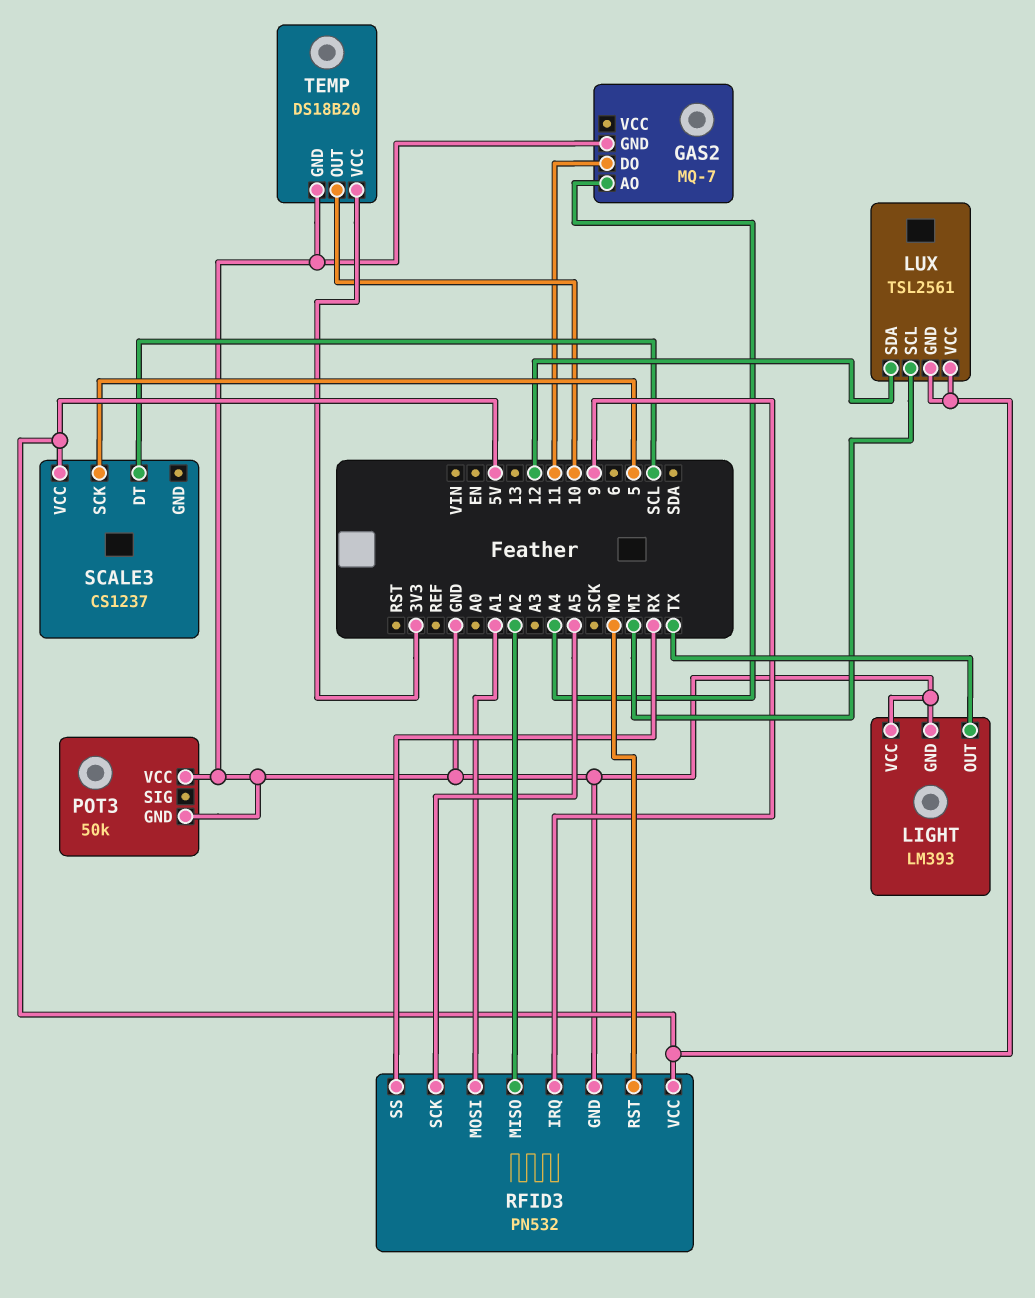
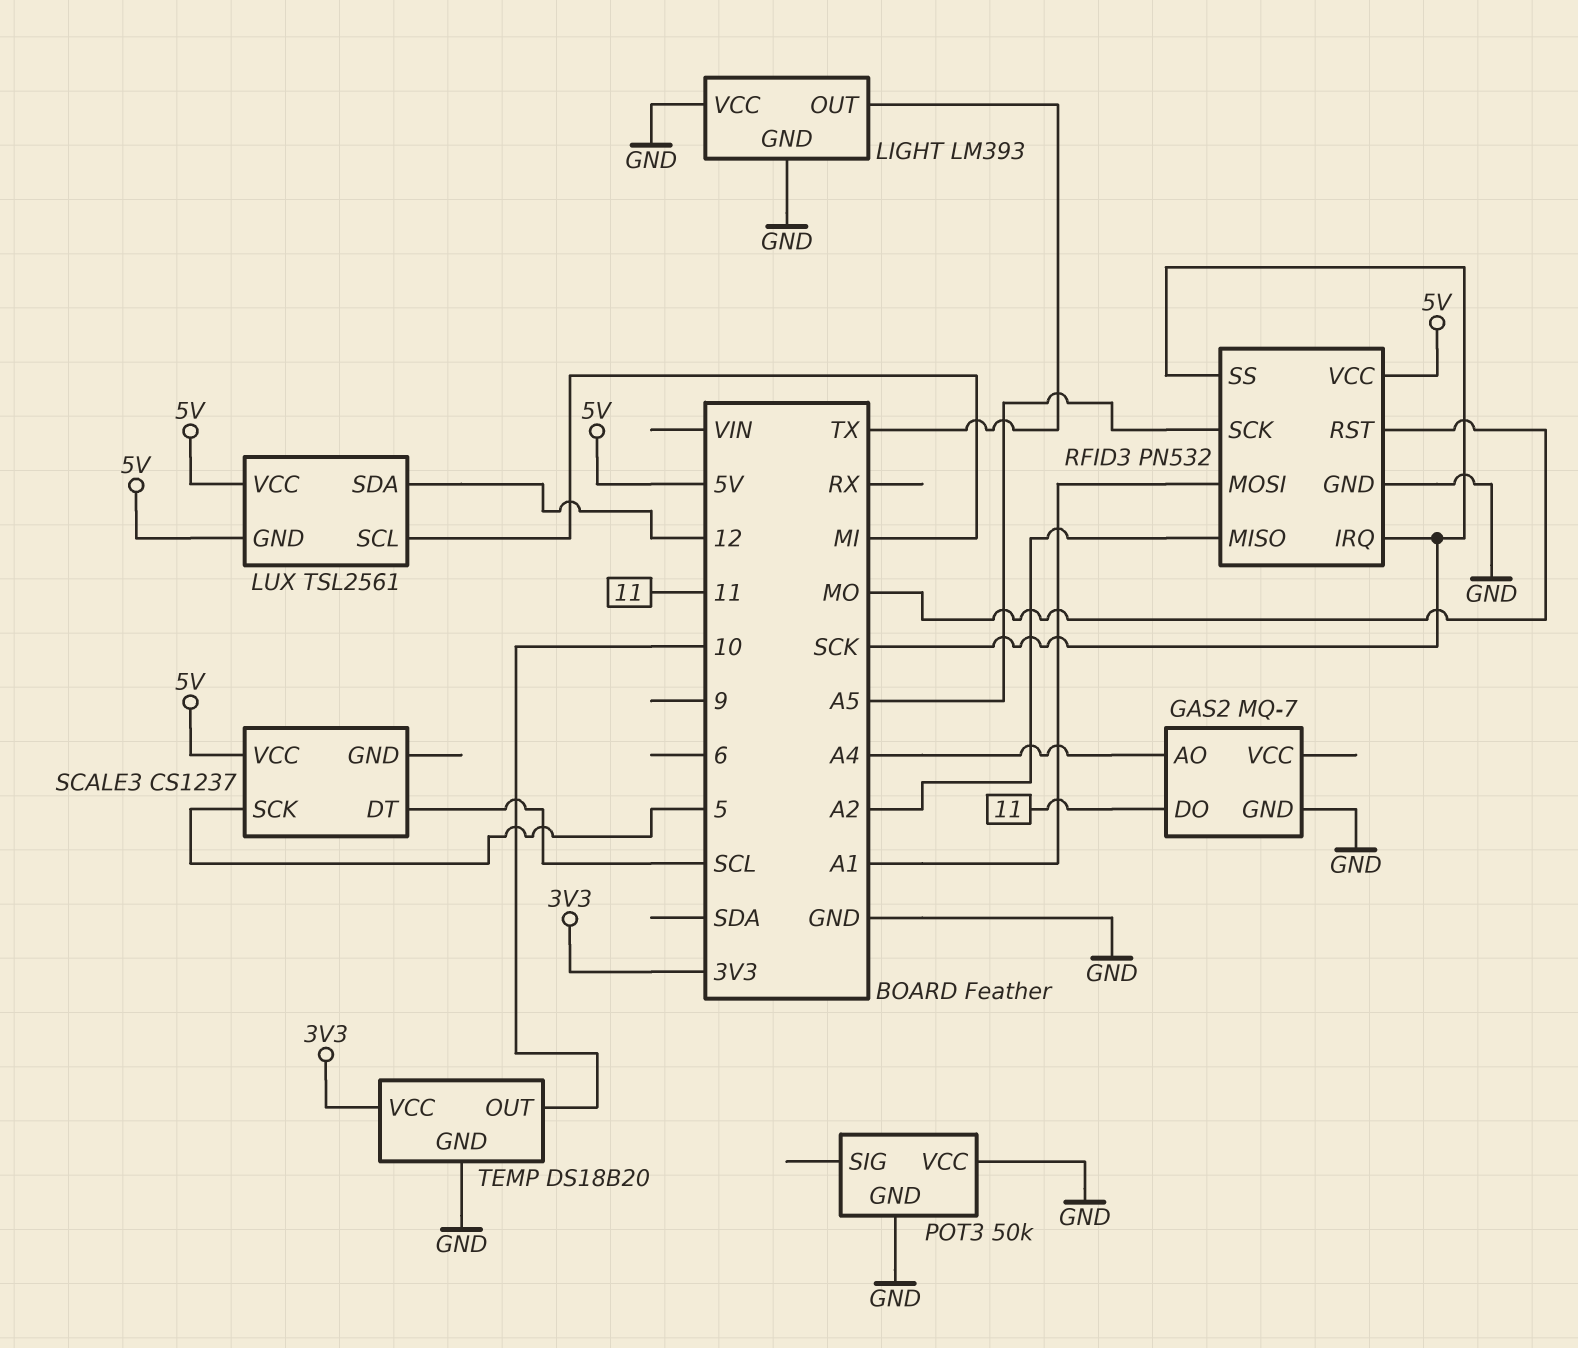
RFID3 pin IRQ: 9 -> SCK
RFID3 pin SS: RX -> SCK

